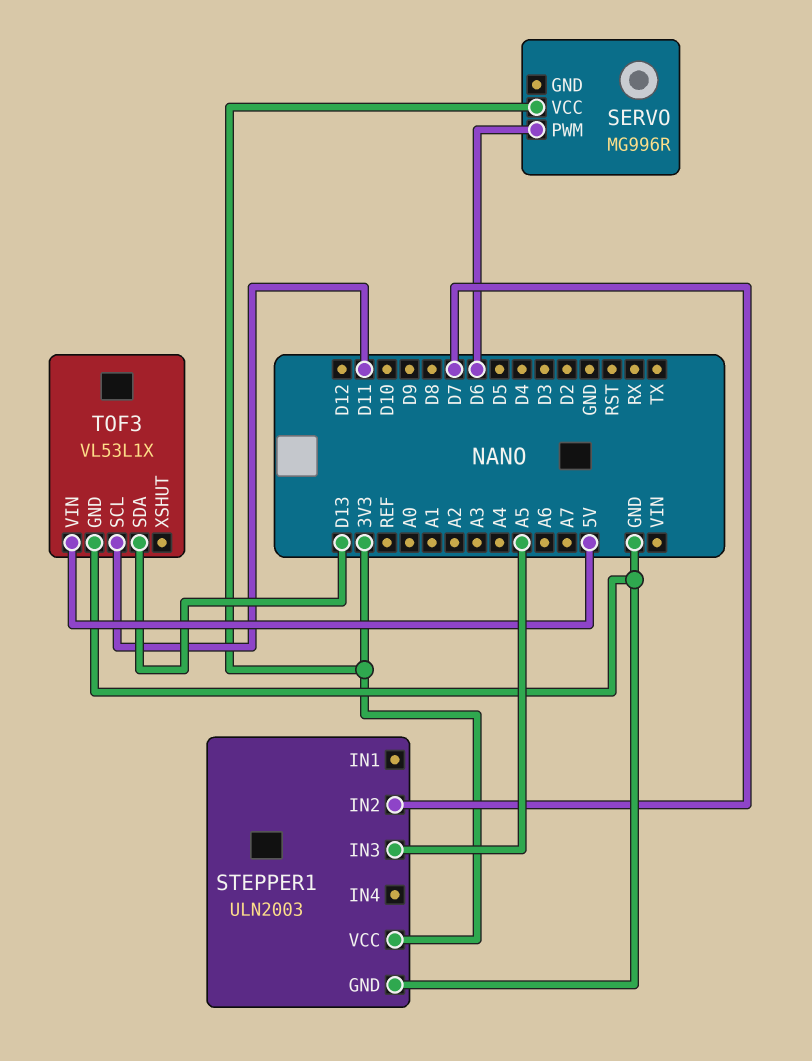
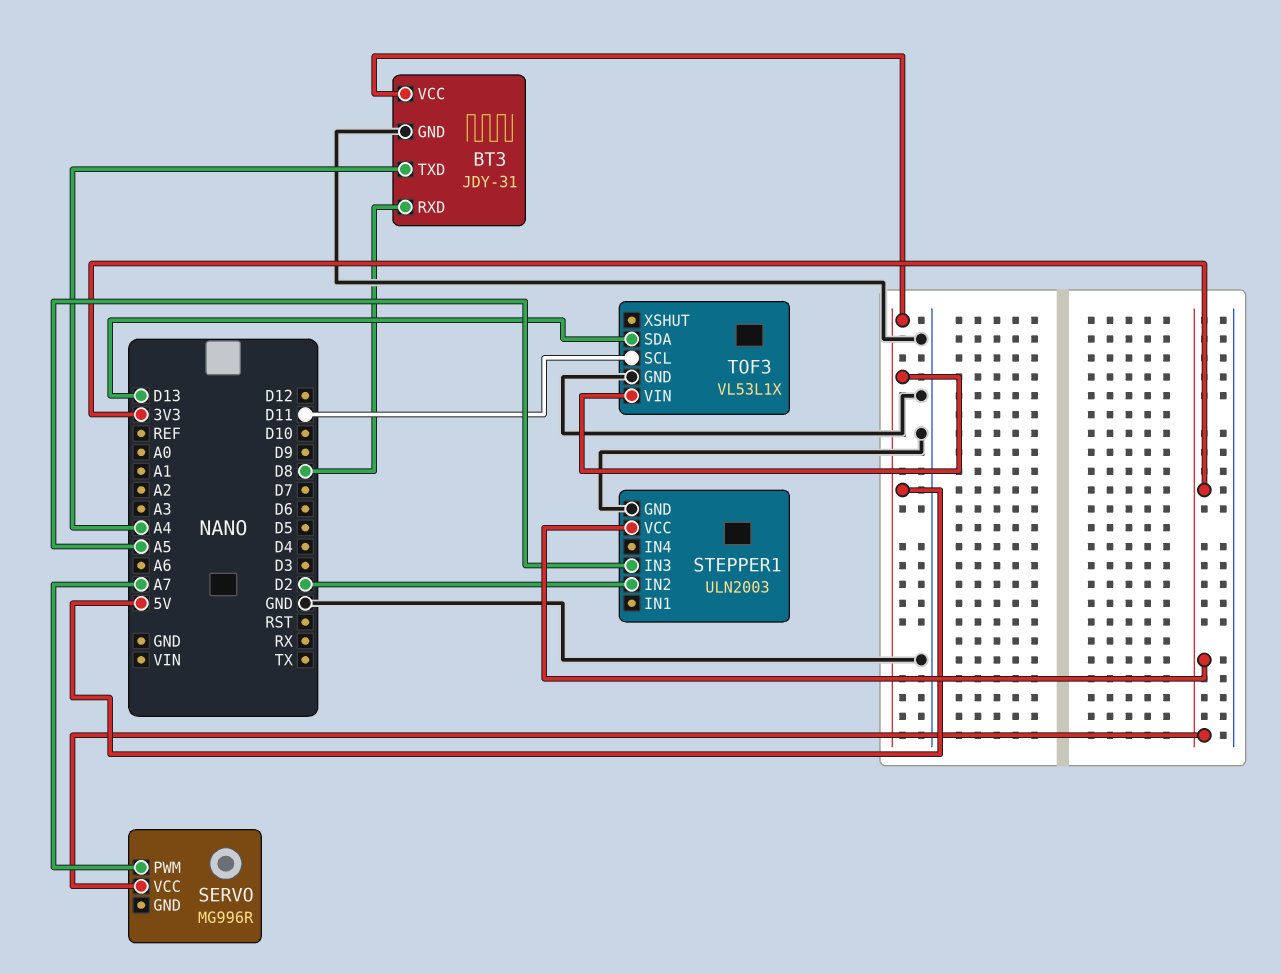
BT3: none -> JDY-31
BT3 pin GND: none -> GND
BT3 pin RXD: none -> D8
BT3 pin TXD: none -> A4
BT3 pin VCC: none -> 5V
SERVO pin PWM: D6 -> A7
STEPPER1 pin IN2: D7 -> D2

